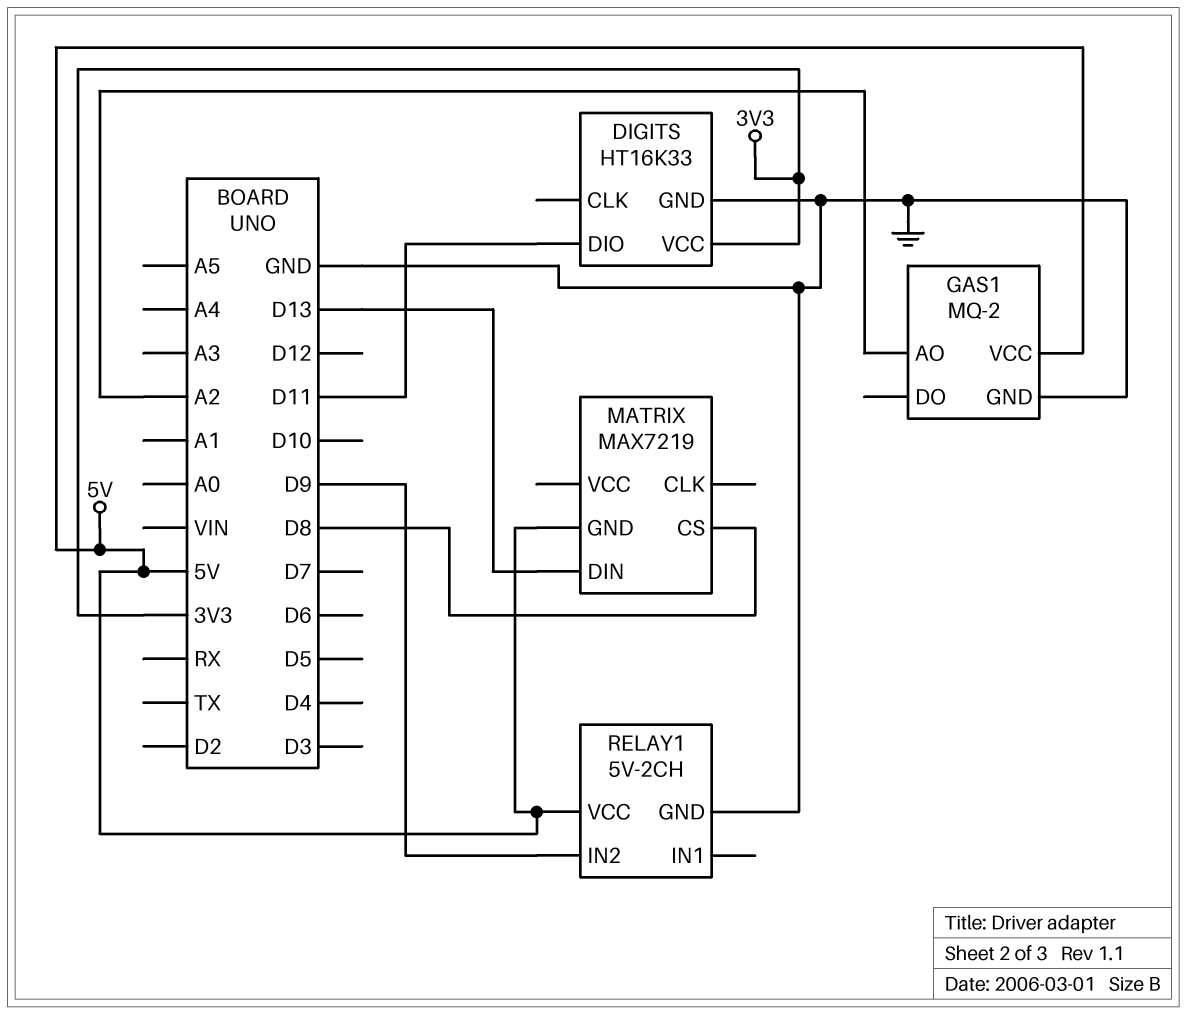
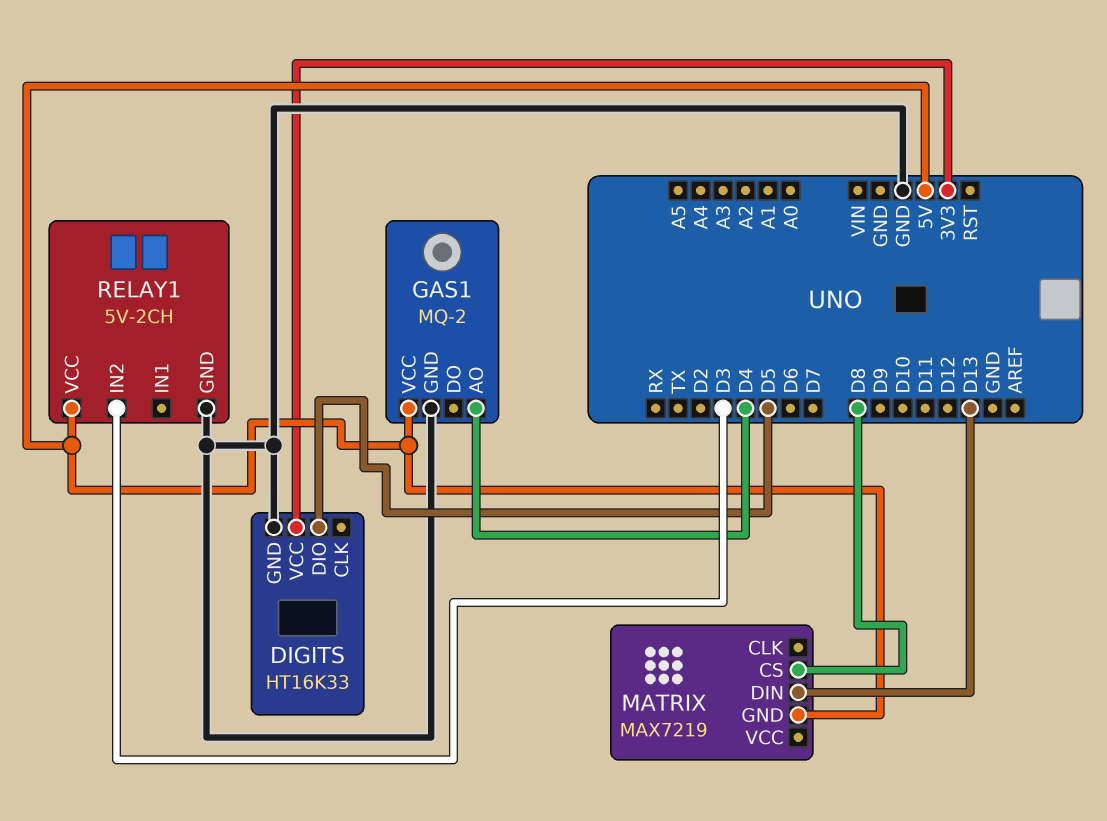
DIGITS pin DIO: D11 -> D5
GAS1 pin AO: A2 -> D4
RELAY1 pin IN2: D9 -> D3

